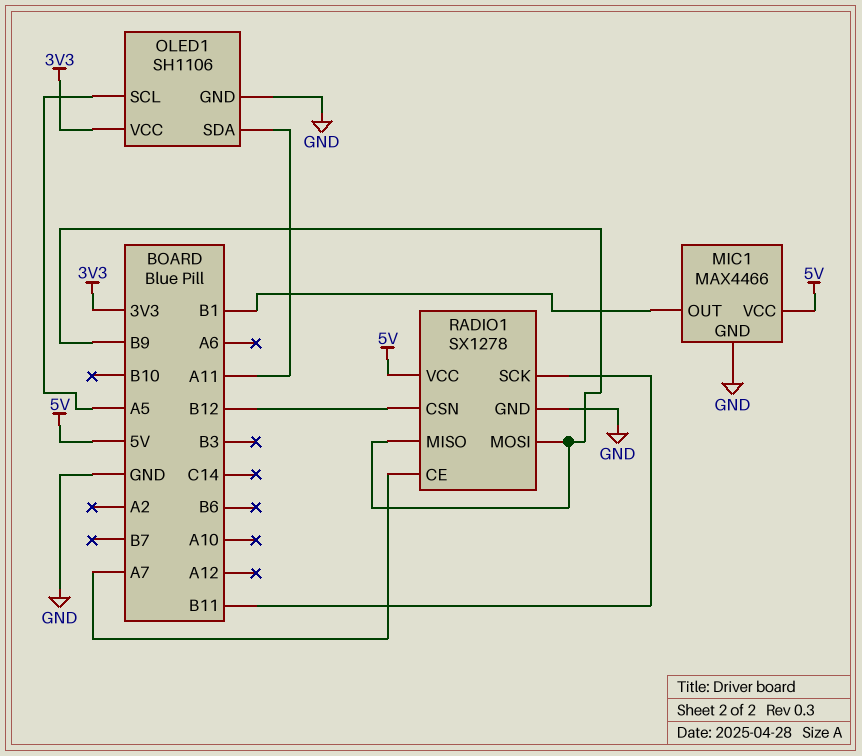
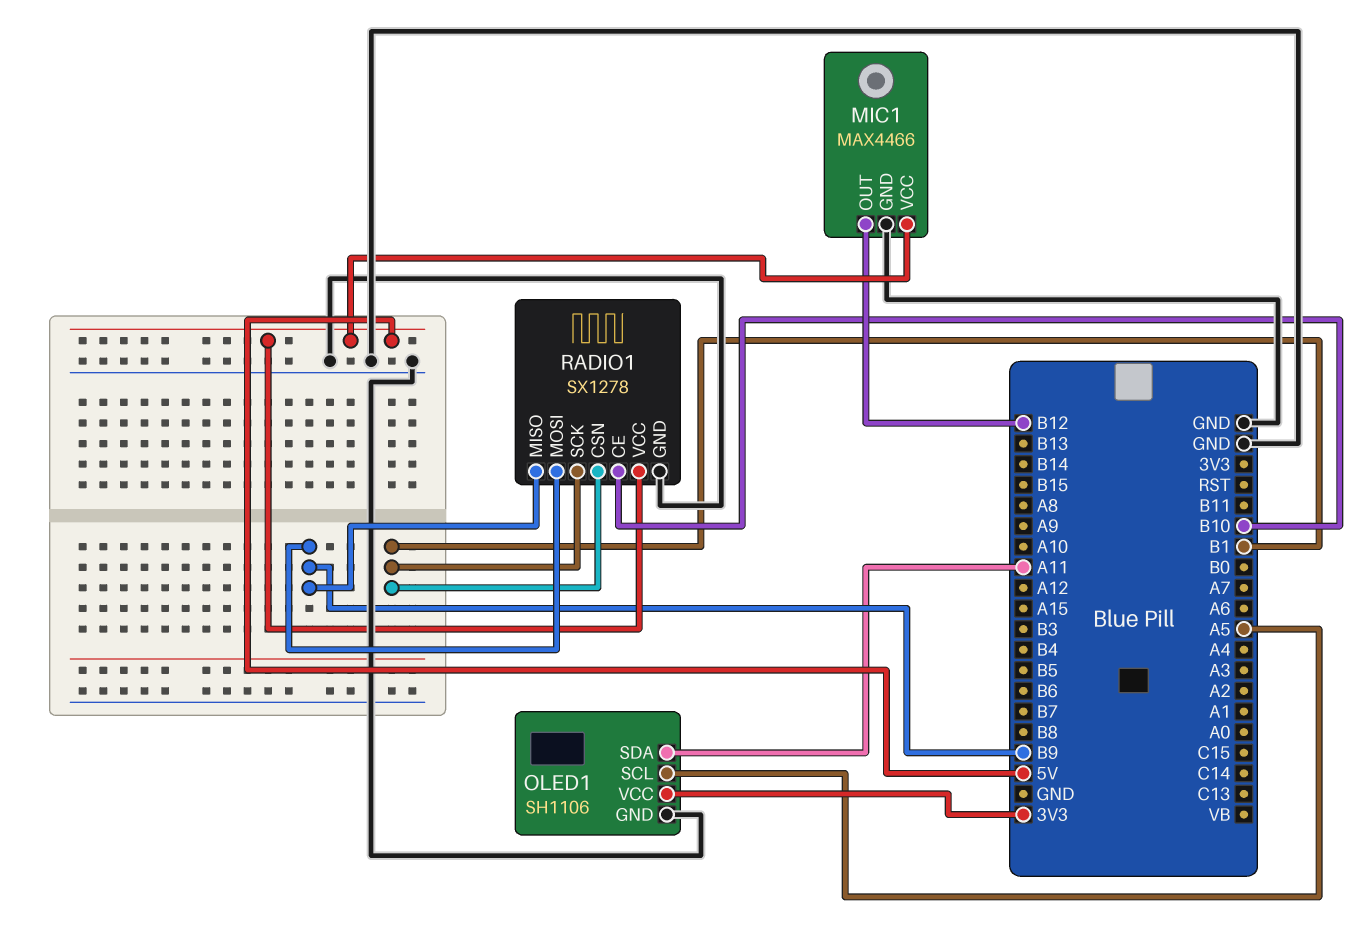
MIC1 pin OUT: B1 -> B12
RADIO1 pin CE: A7 -> B10
RADIO1 pin CSN: B12 -> B1
RADIO1 pin SCK: B11 -> B1

